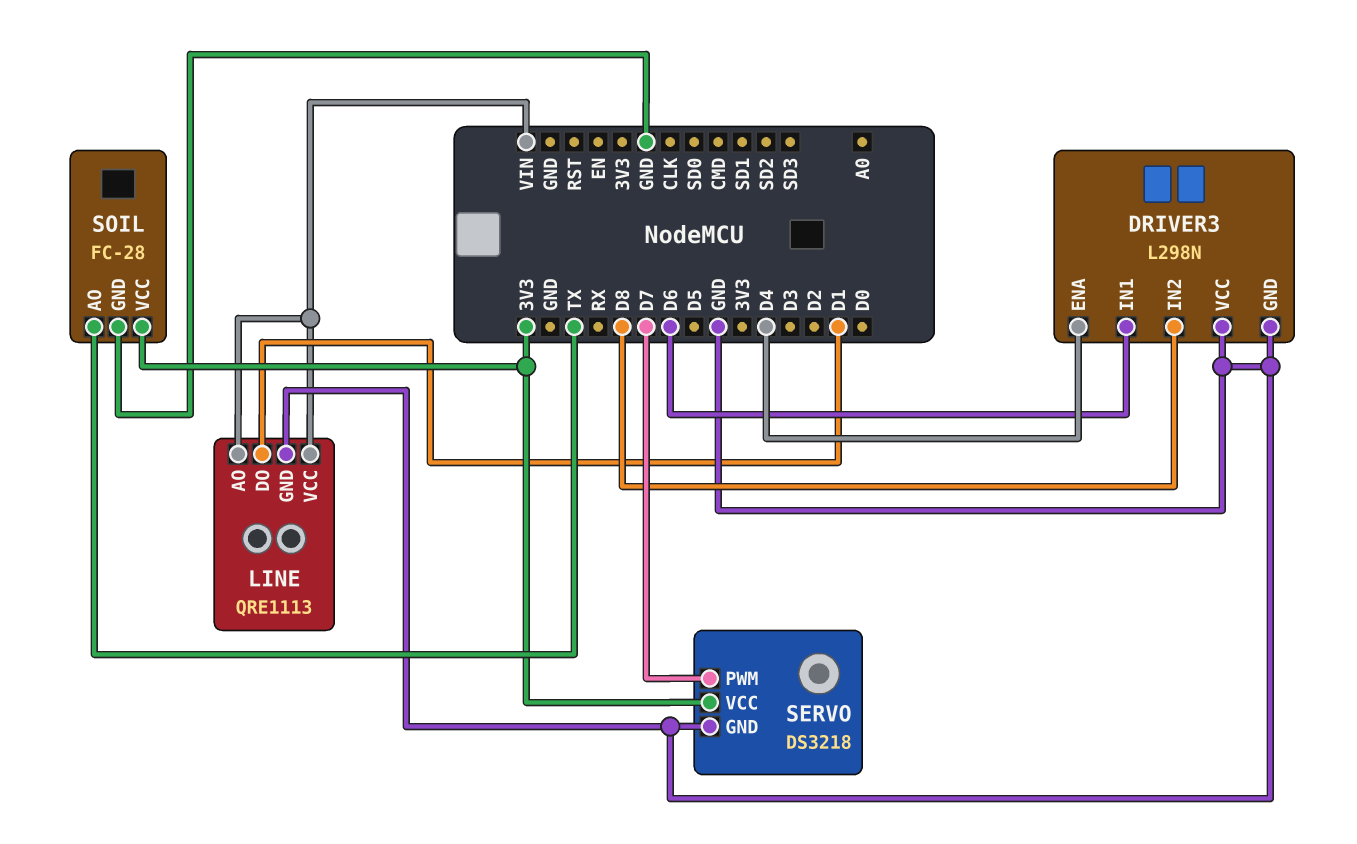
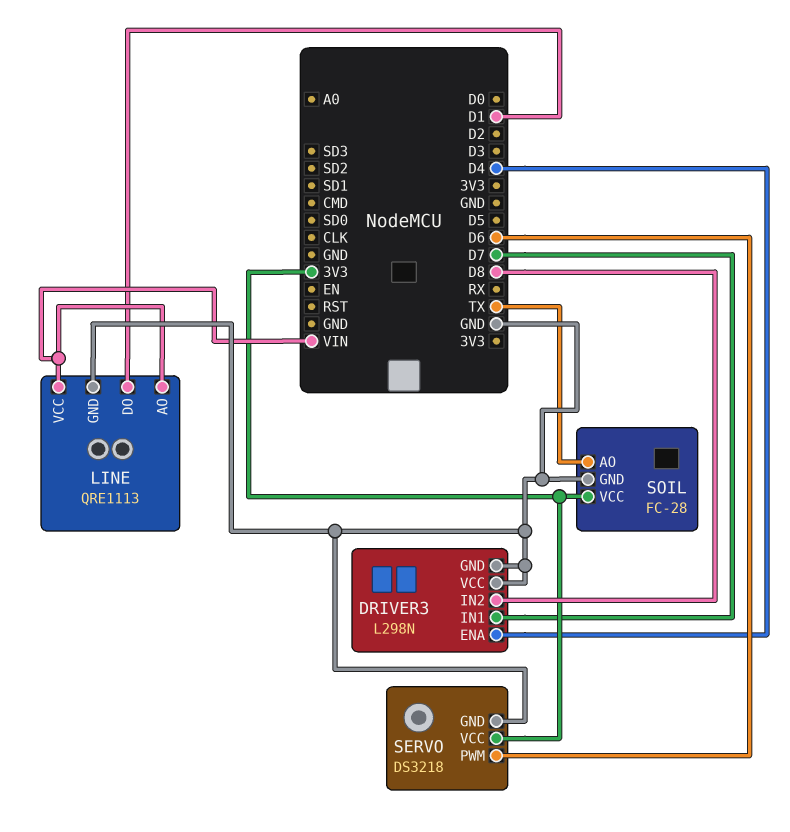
DRIVER3 pin IN1: D6 -> D7
SERVO pin PWM: D7 -> D6

